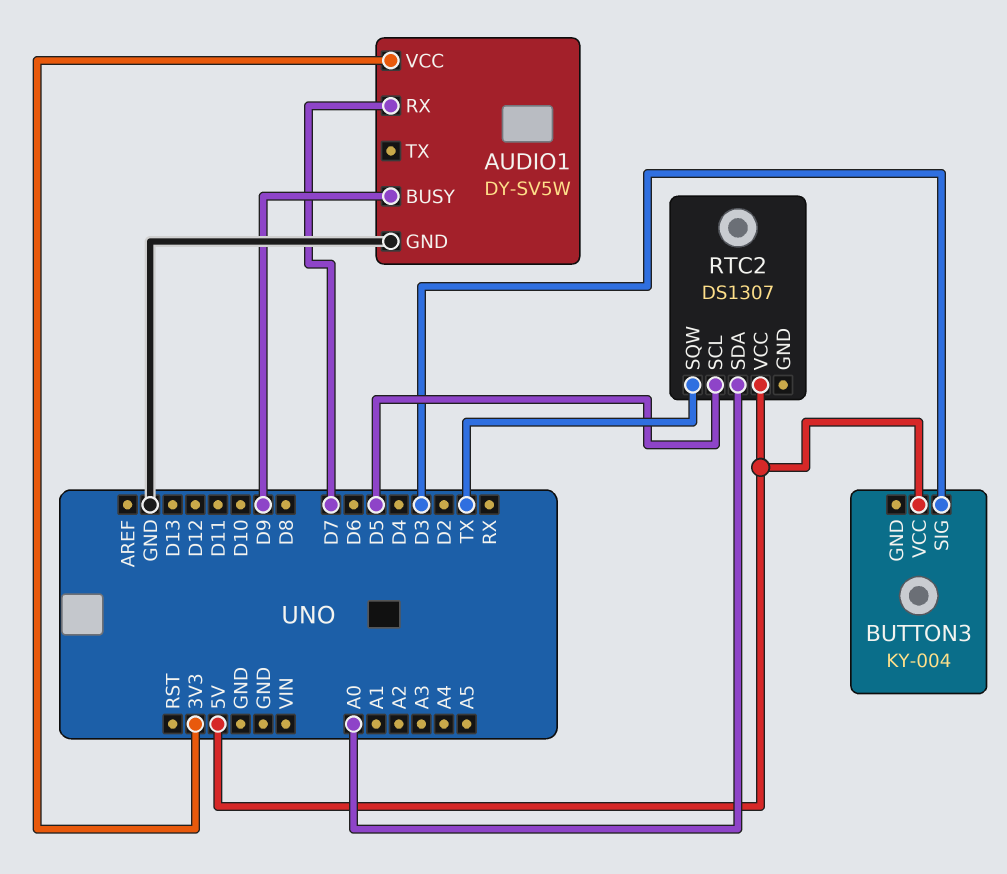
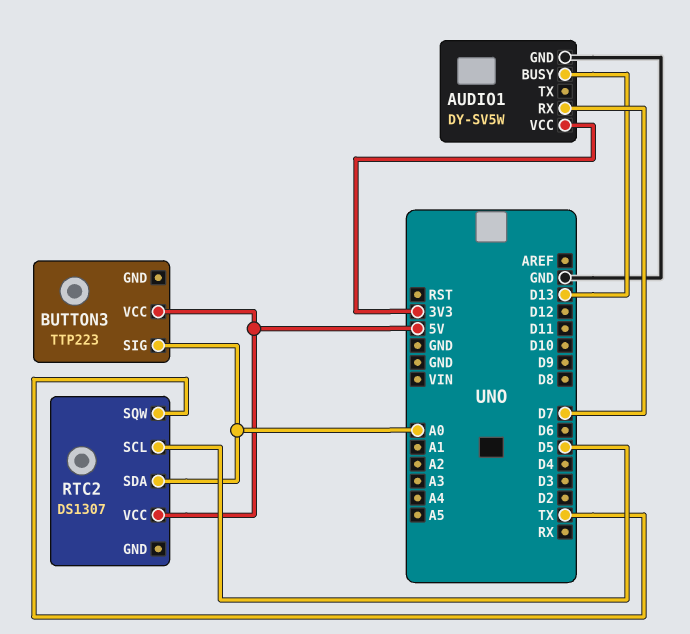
AUDIO1 pin BUSY: D9 -> D13
BUTTON3: KY-004 -> TTP223
BUTTON3 pin SIG: D3 -> A0

